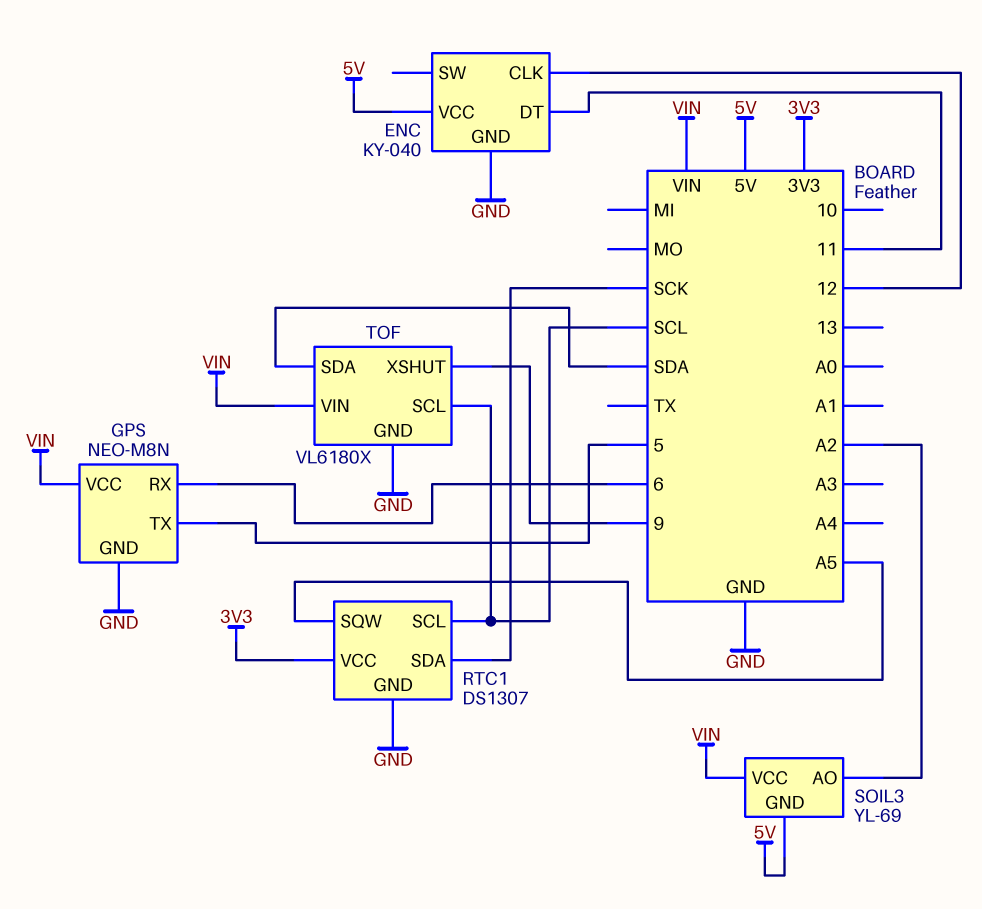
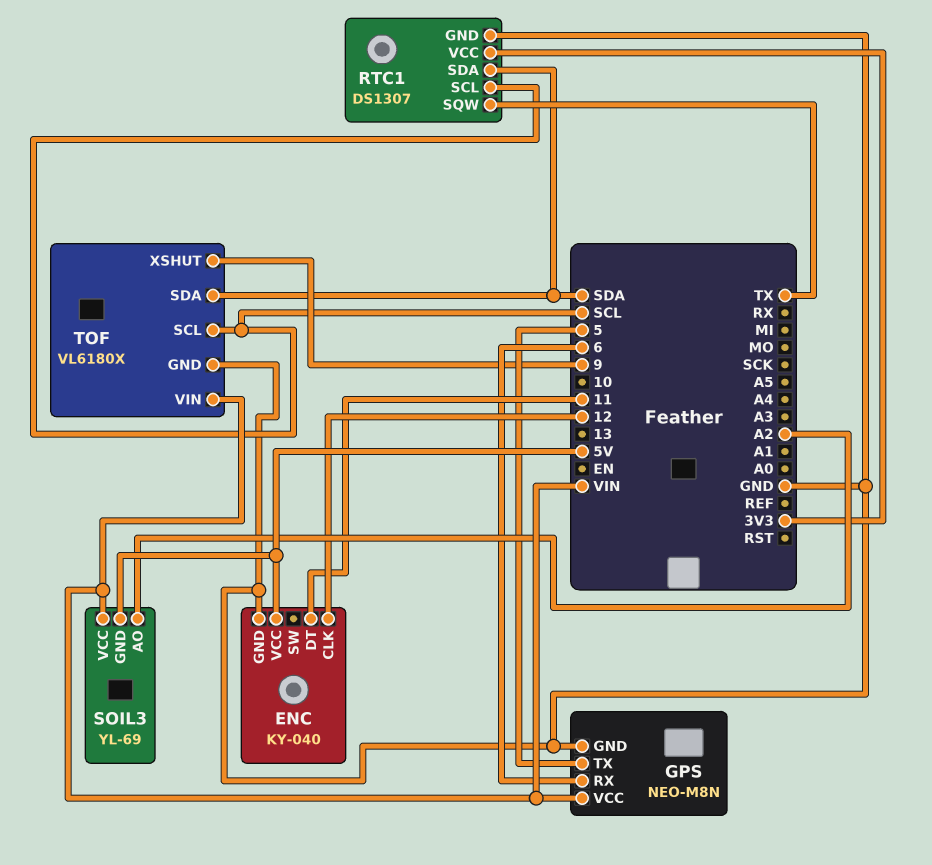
RTC1 pin SDA: SCK -> SDA
RTC1 pin SQW: A5 -> TX

